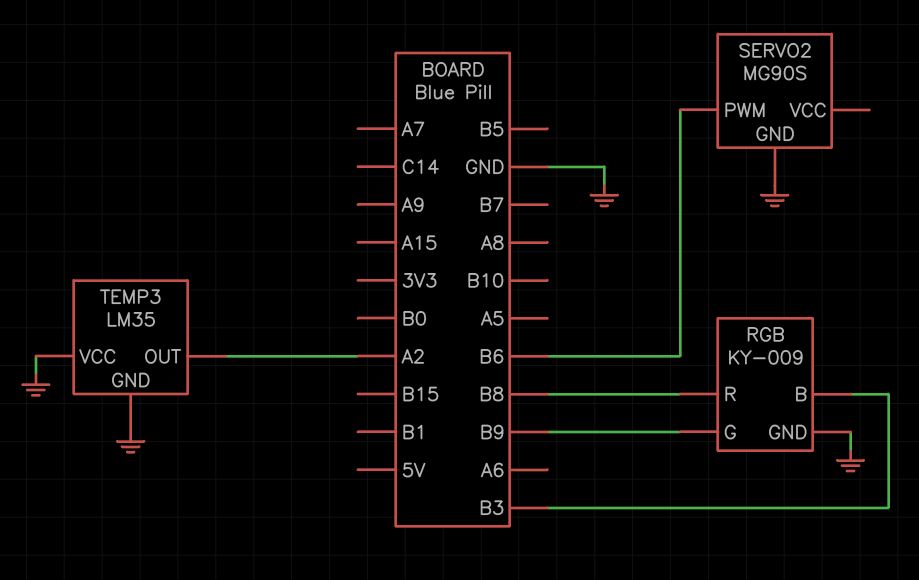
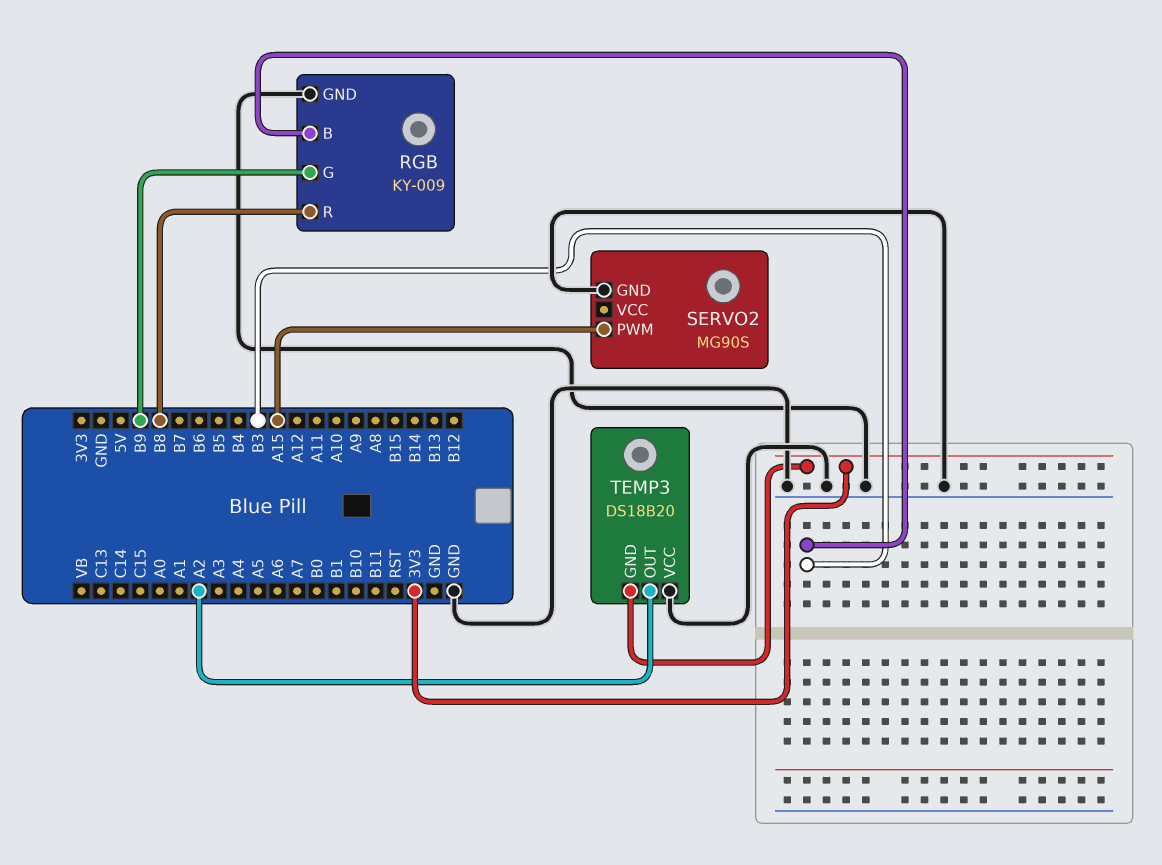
SERVO2 pin PWM: B6 -> A15
TEMP3: LM35 -> DS18B20
TEMP3 pin GND: GND -> 3V3

